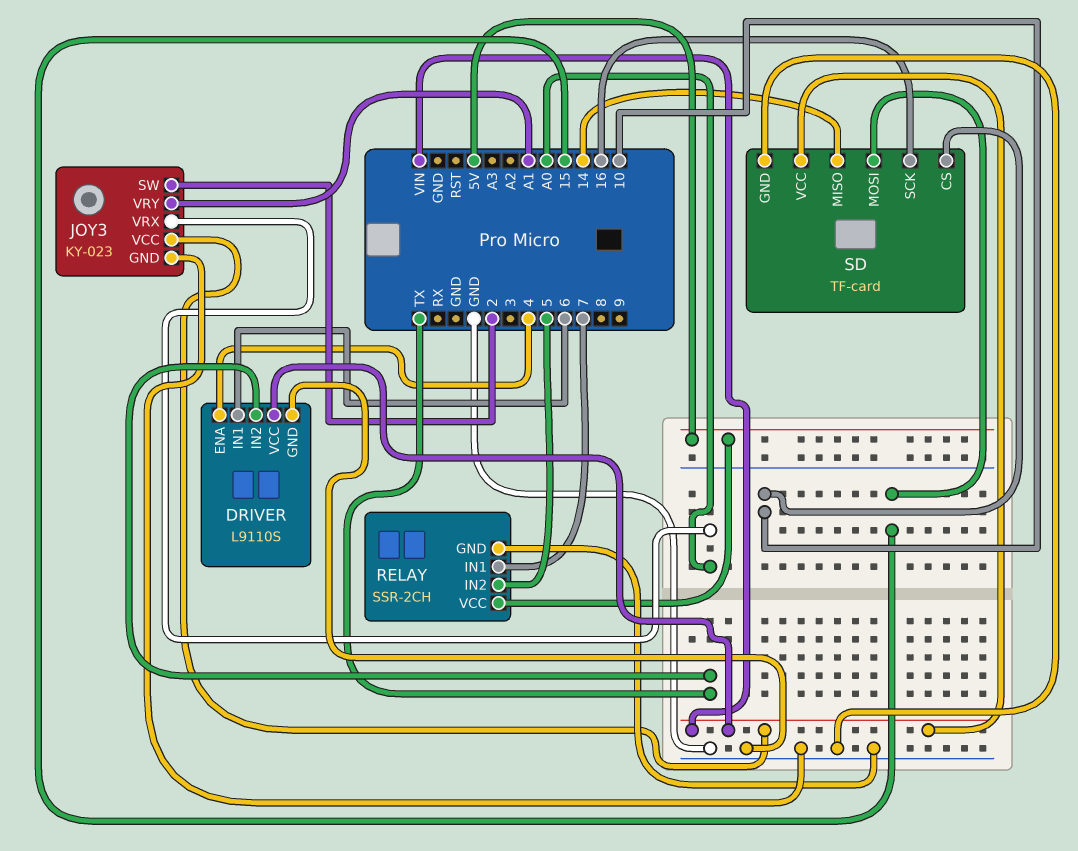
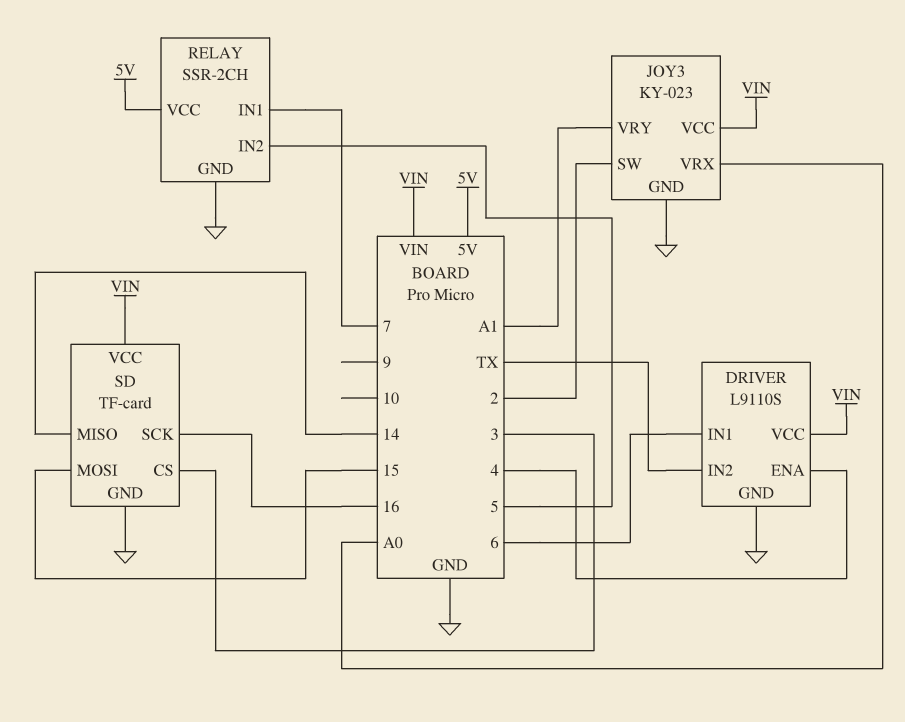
SD pin CS: 10 -> 3

